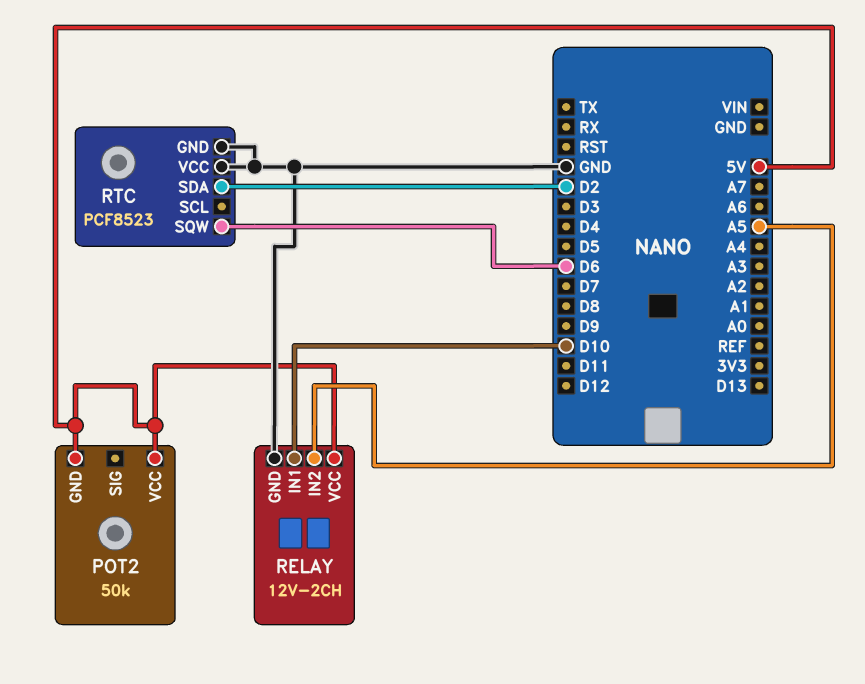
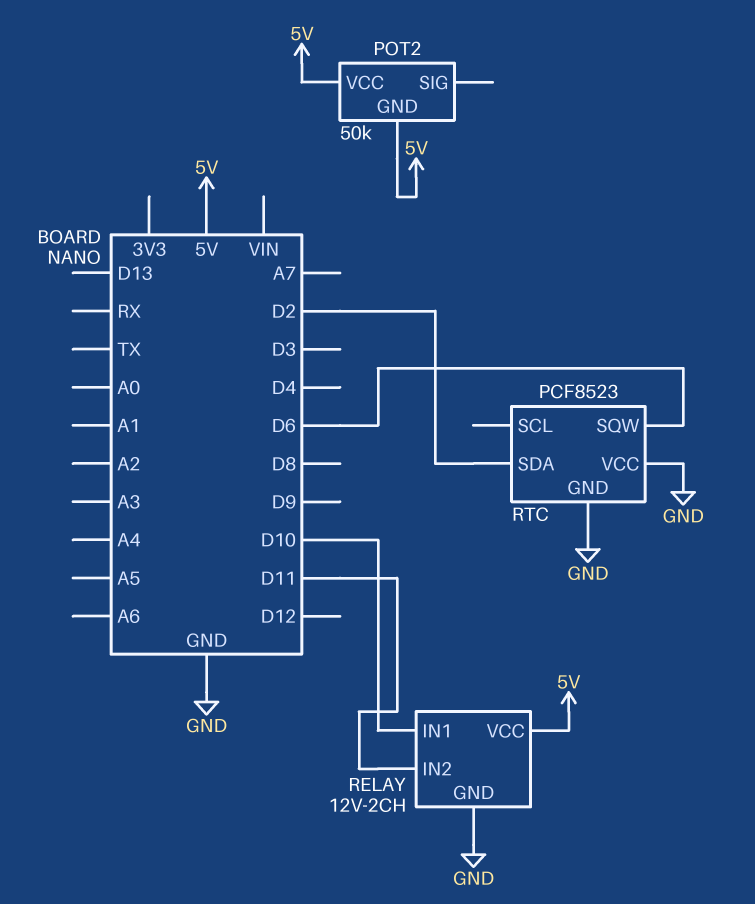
RELAY pin IN2: A5 -> D11

